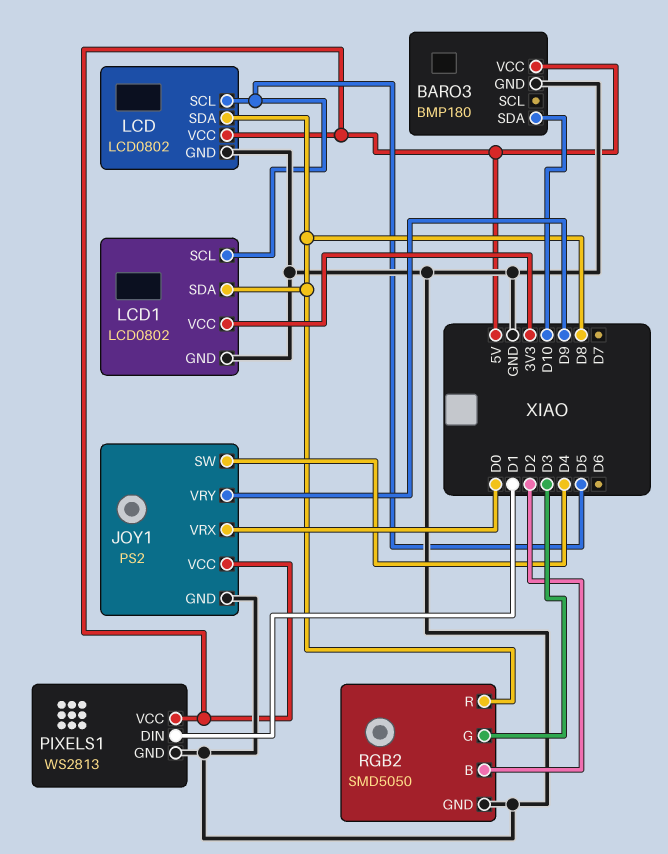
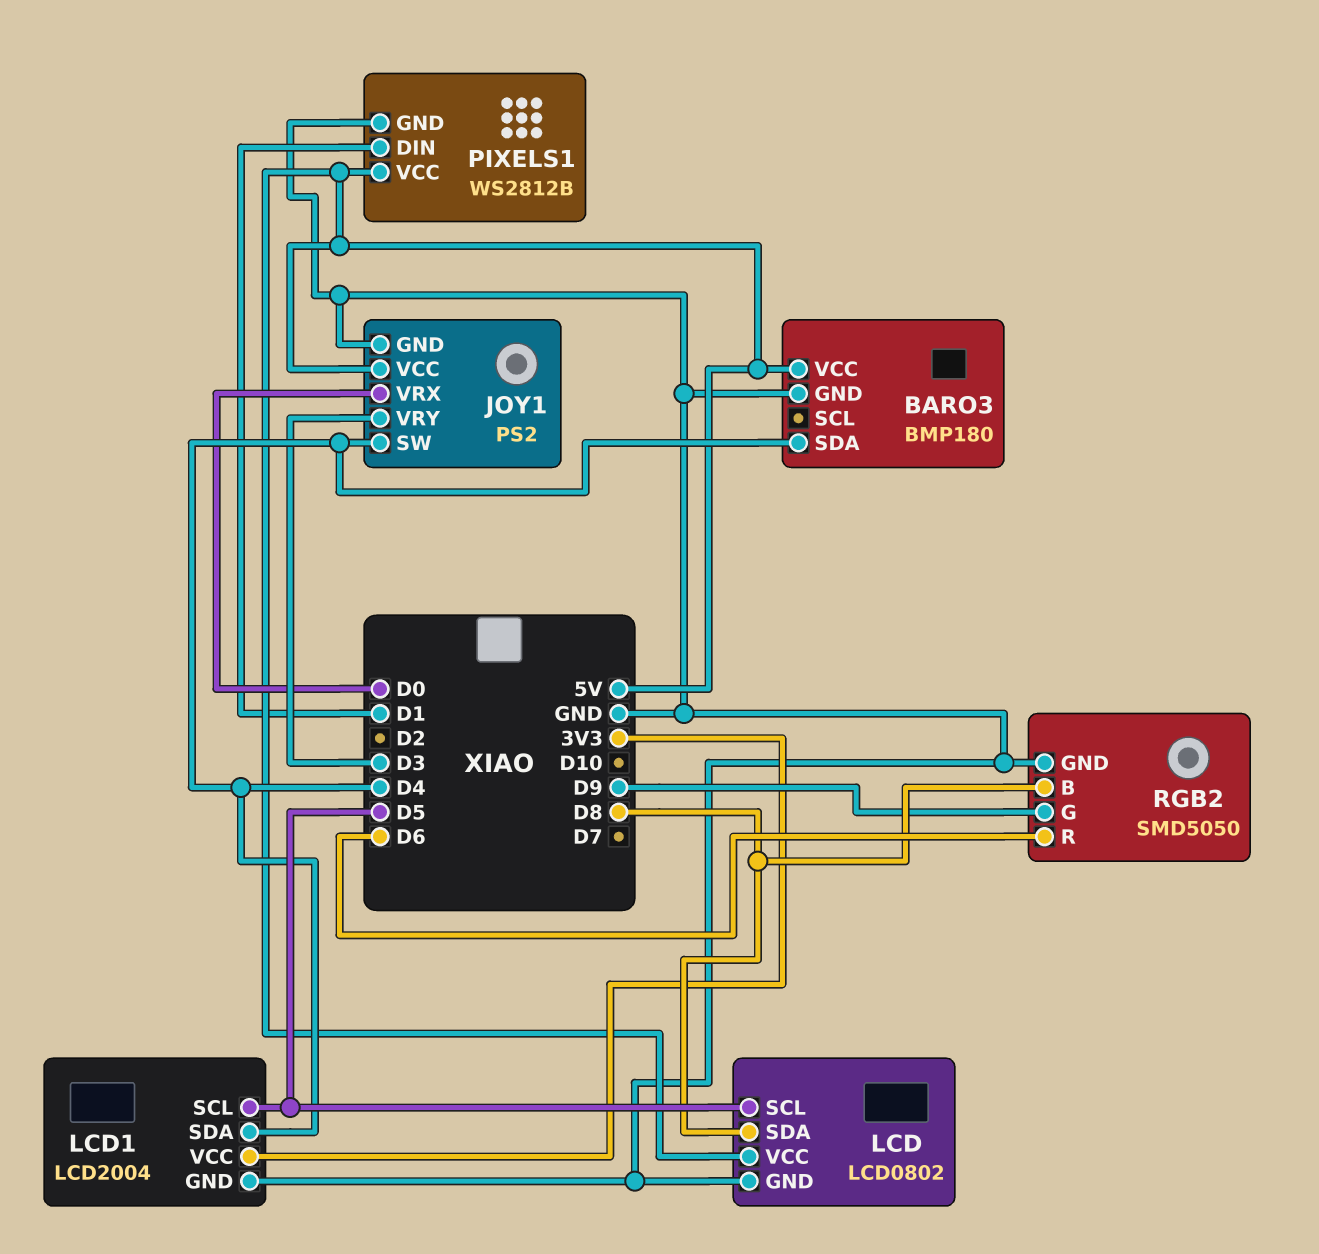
BARO3 pin SDA: D10 -> D4
JOY1 pin VRY: D9 -> D3
LCD1: LCD0802 -> LCD2004
LCD1 pin SDA: D8 -> D4
PIXELS1: WS2813 -> WS2812B
RGB2 pin B: D2 -> D8
RGB2 pin G: D3 -> D9
RGB2 pin R: D8 -> D6

